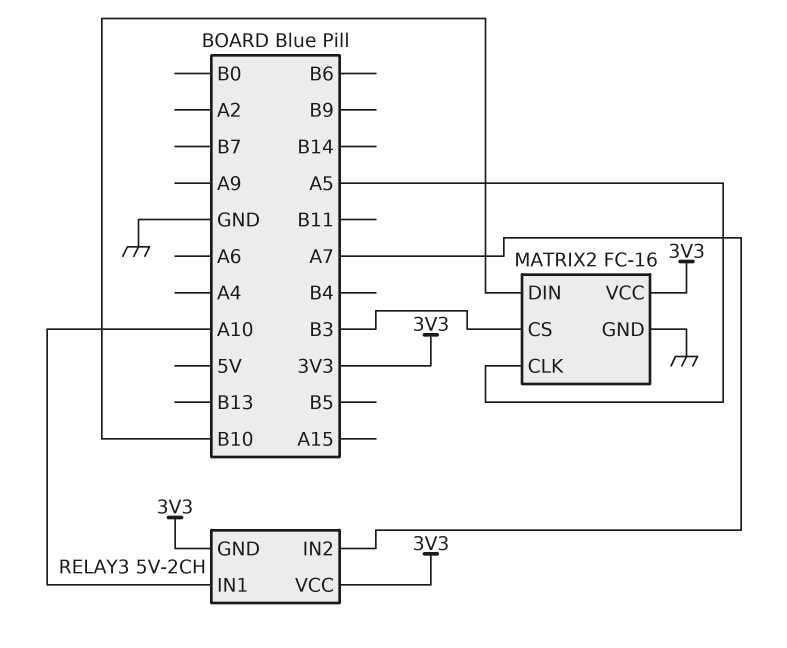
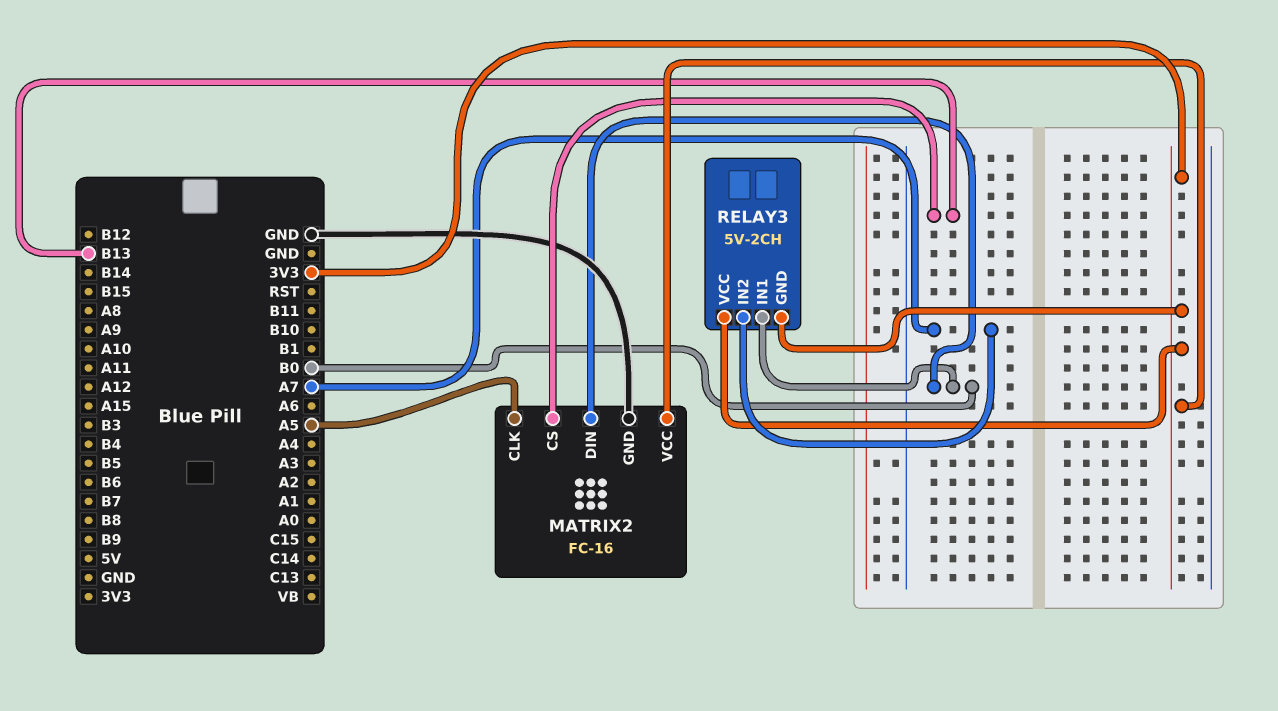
MATRIX2 pin CS: B3 -> B13
MATRIX2 pin DIN: B10 -> B0
RELAY3 pin IN1: A10 -> B0

